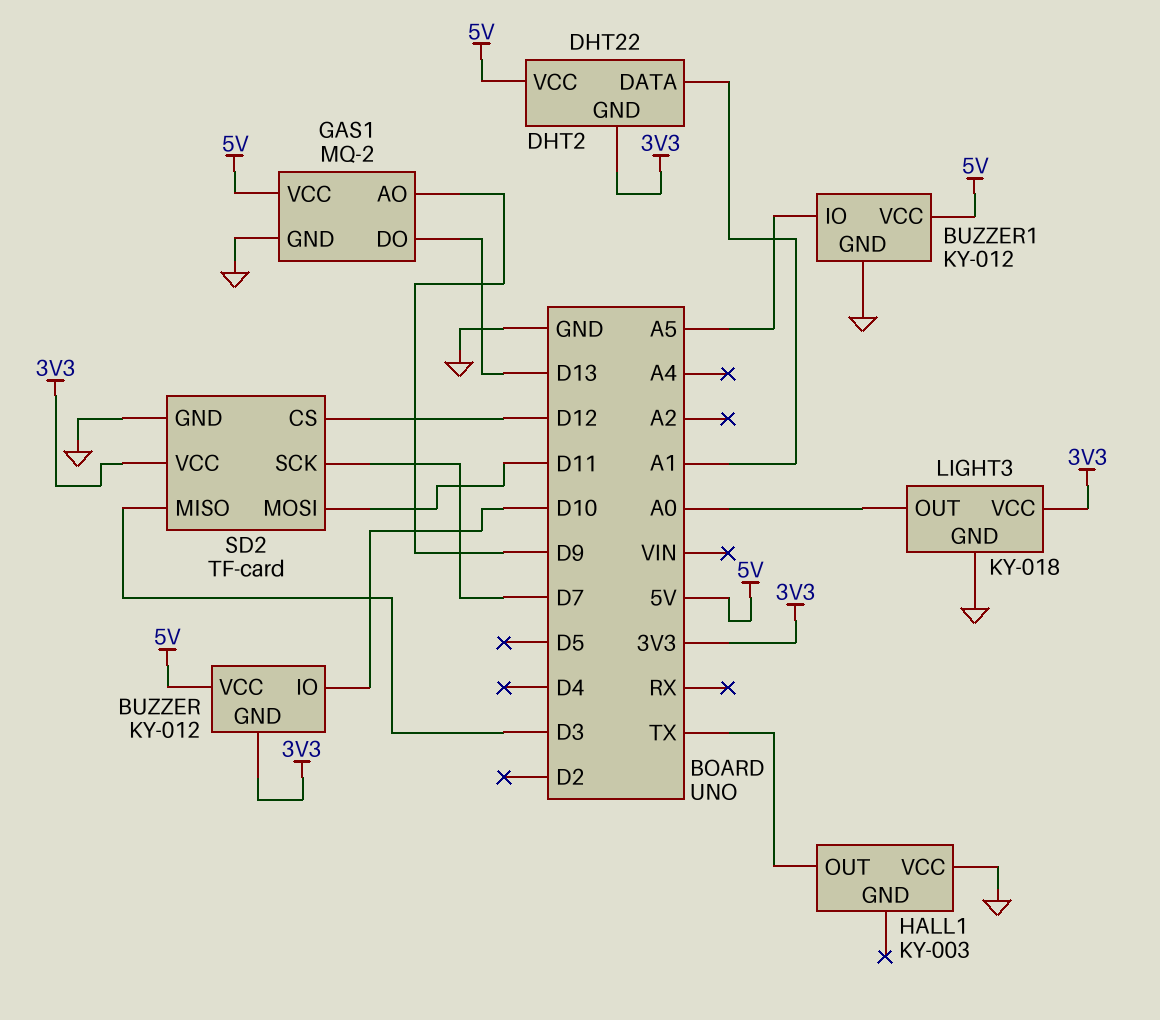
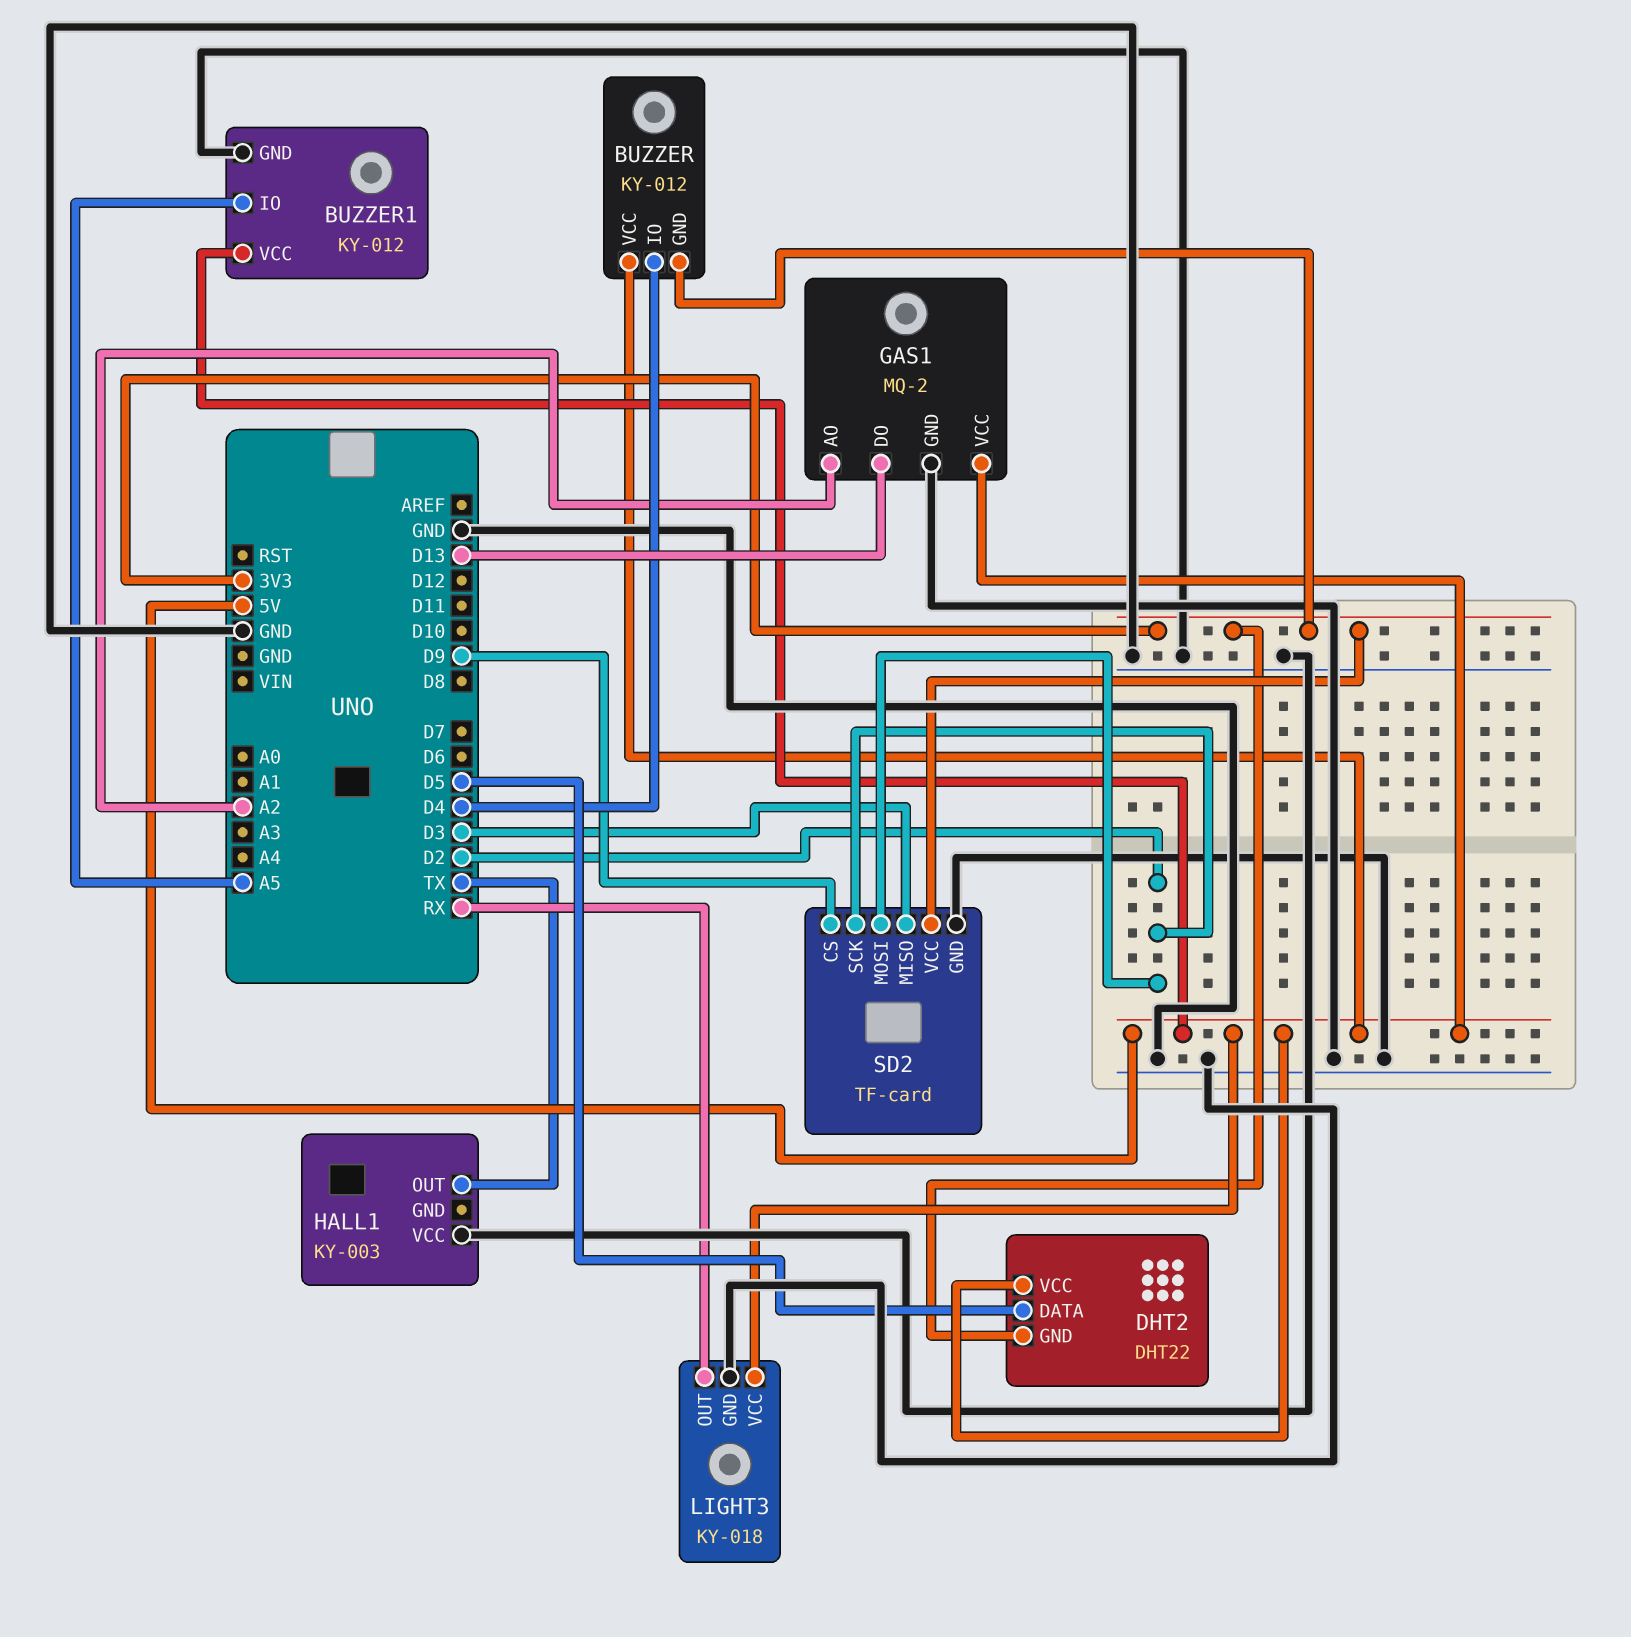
BUZZER pin IO: D10 -> D4
DHT2 pin DATA: A1 -> D5
GAS1 pin AO: D9 -> A2
LIGHT3 pin OUT: A0 -> RX
LIGHT3 pin VCC: 3V3 -> 5V
SD2 pin CS: D12 -> D9
SD2 pin MOSI: D11 -> D2
SD2 pin SCK: D7 -> D2

